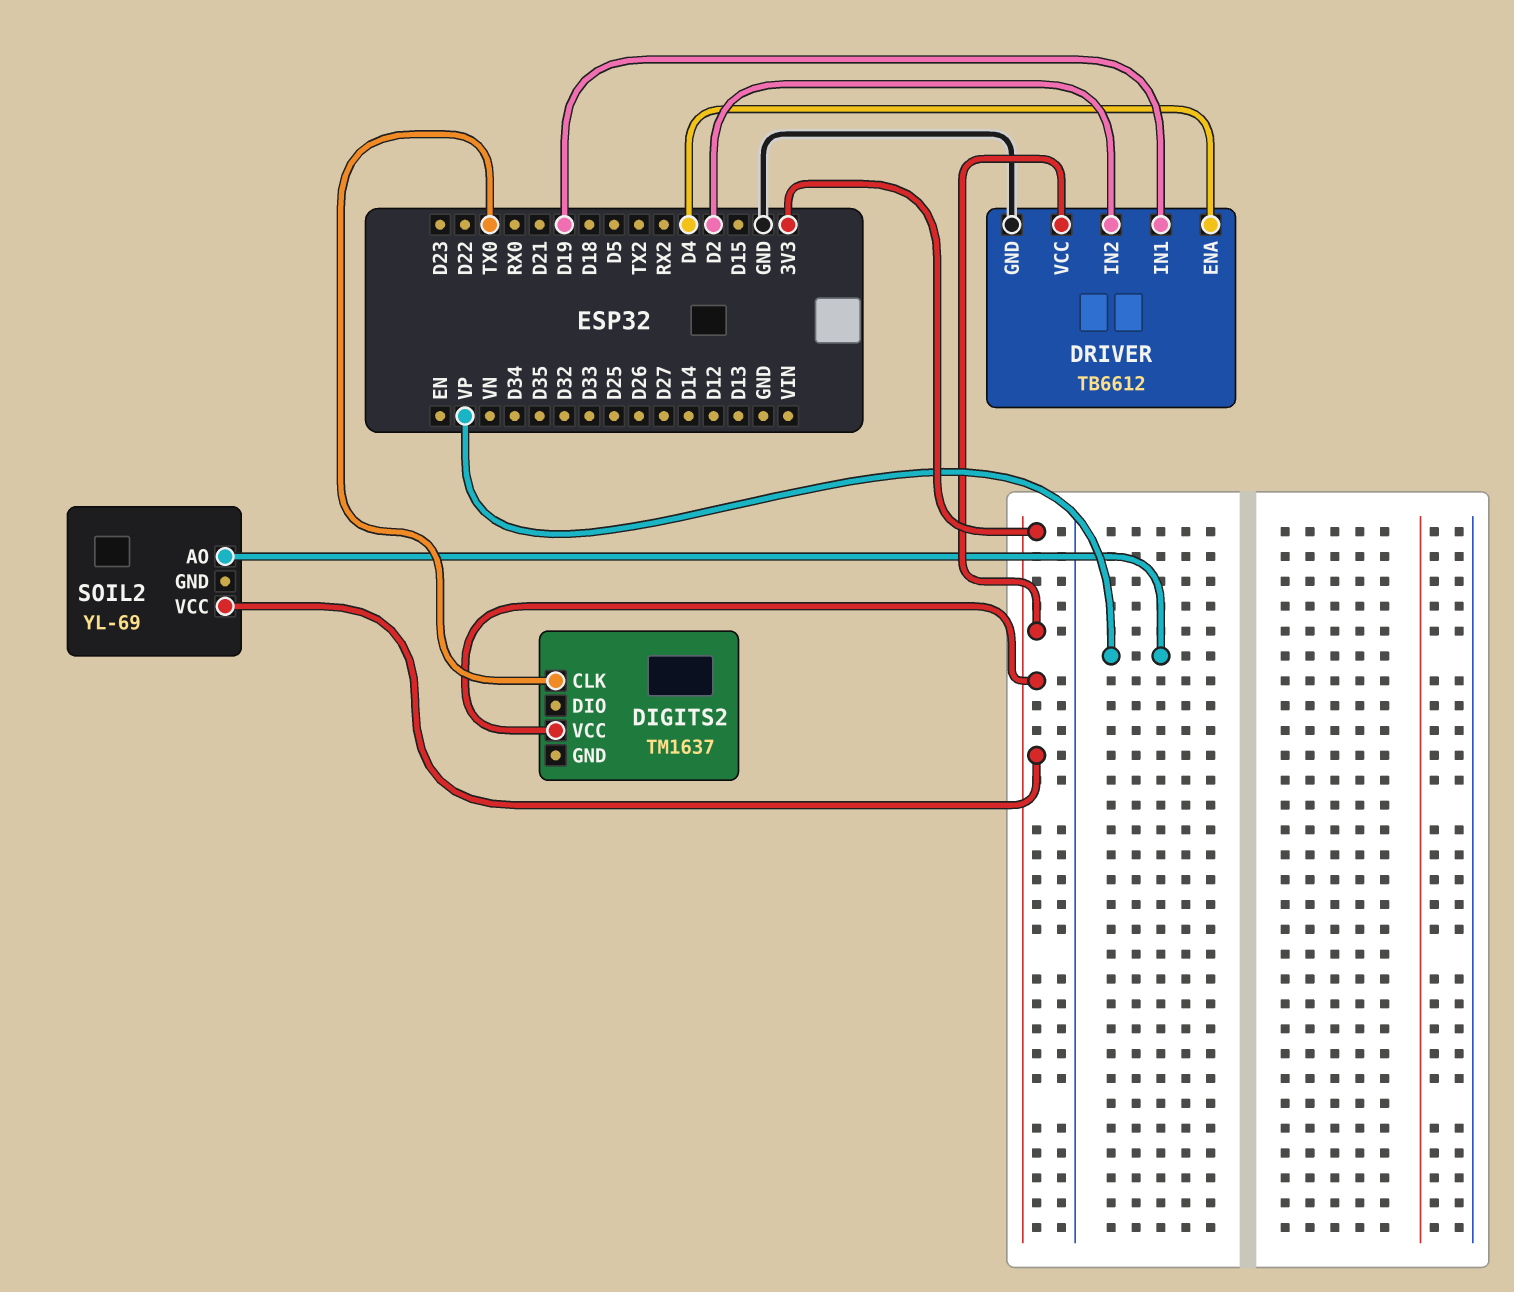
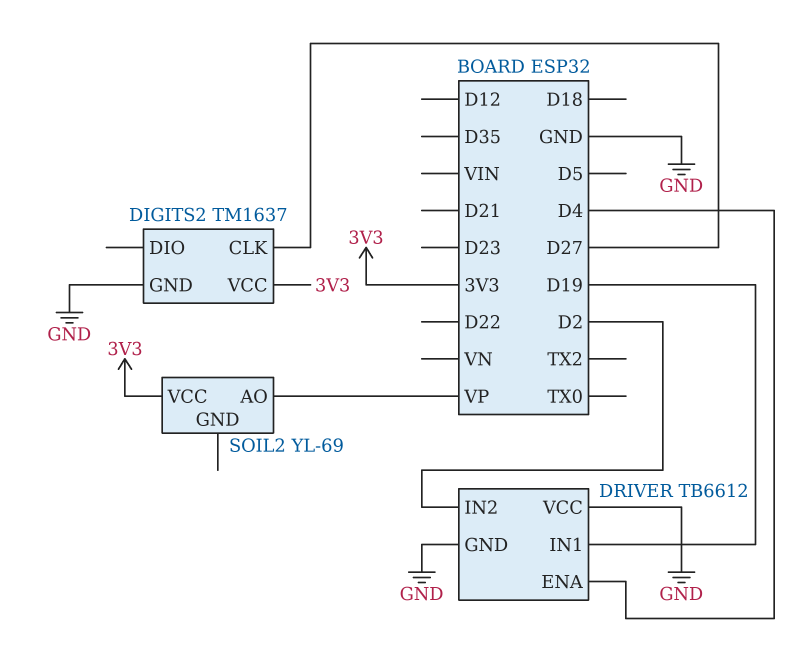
DIGITS2 pin CLK: TX0 -> D27
DIGITS2 pin GND: none -> GND
DRIVER pin VCC: 3V3 -> GND

